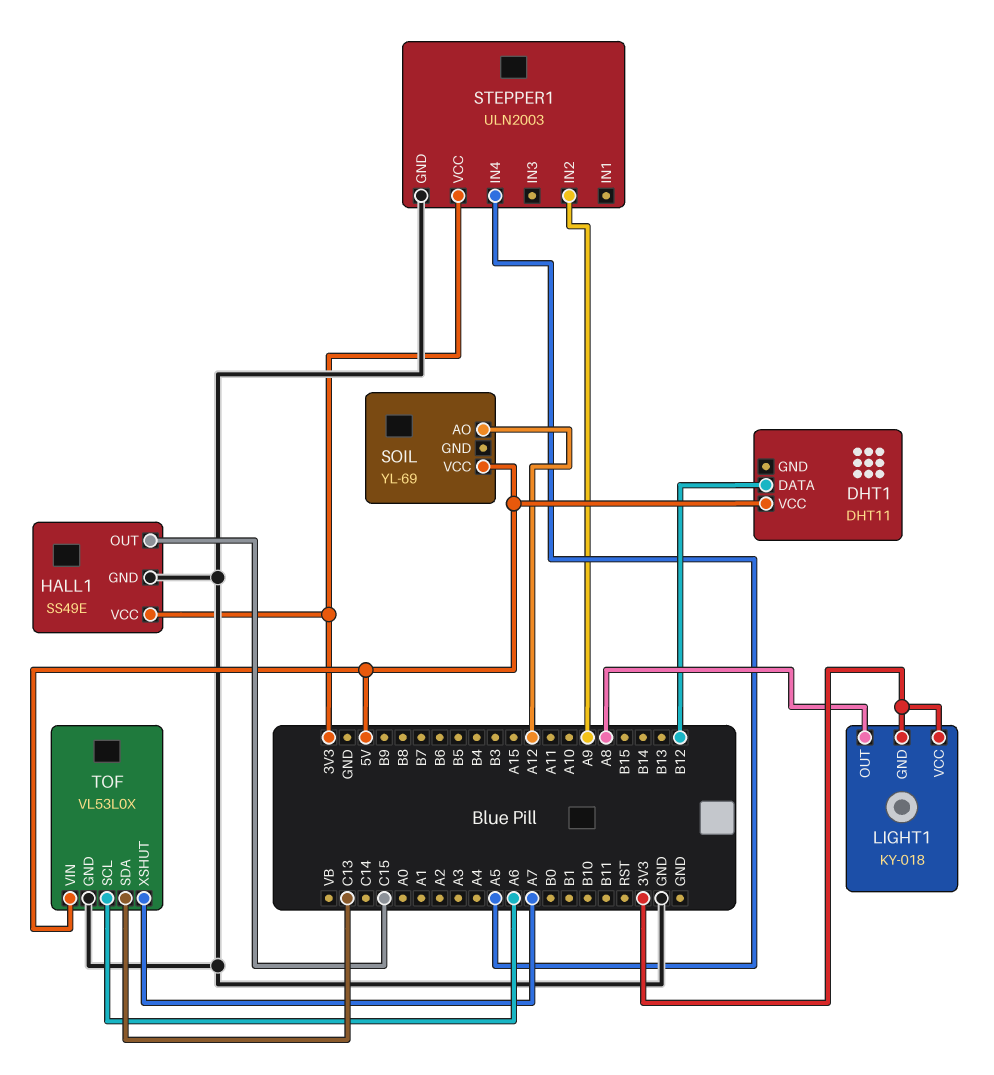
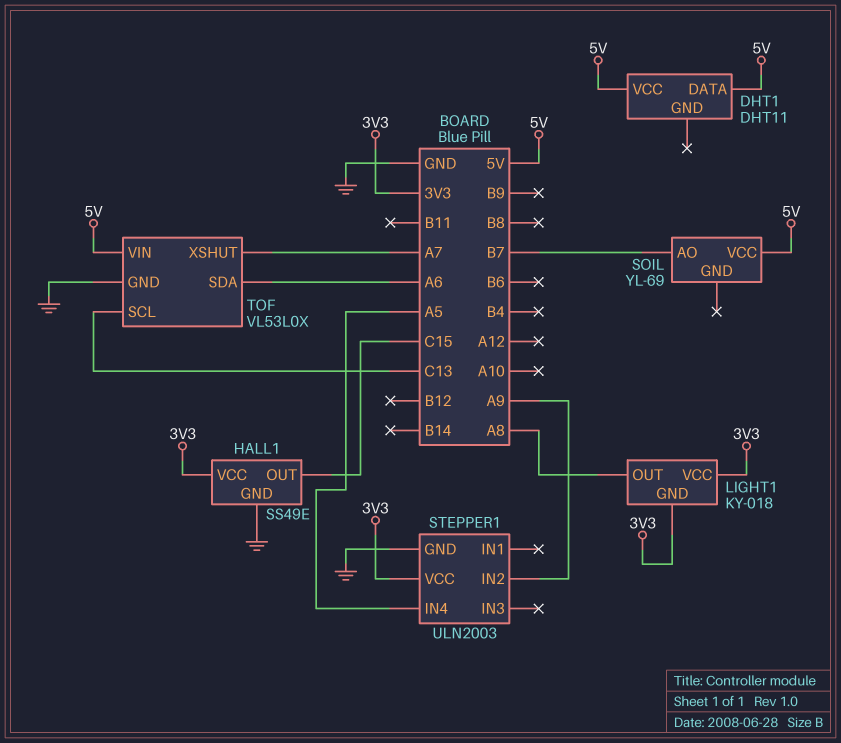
DHT1 pin DATA: B12 -> 5V
SOIL pin AO: A12 -> B7
TOF pin SCL: A6 -> C13
TOF pin SDA: C13 -> A6

